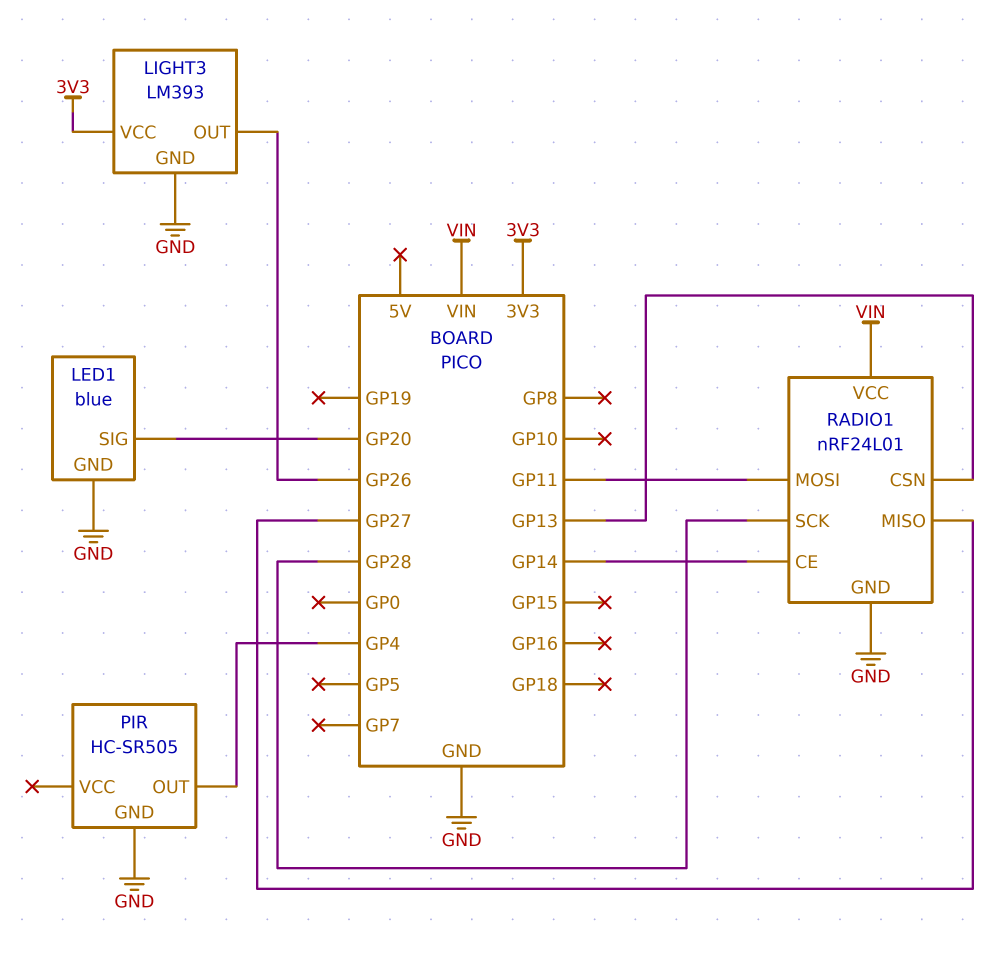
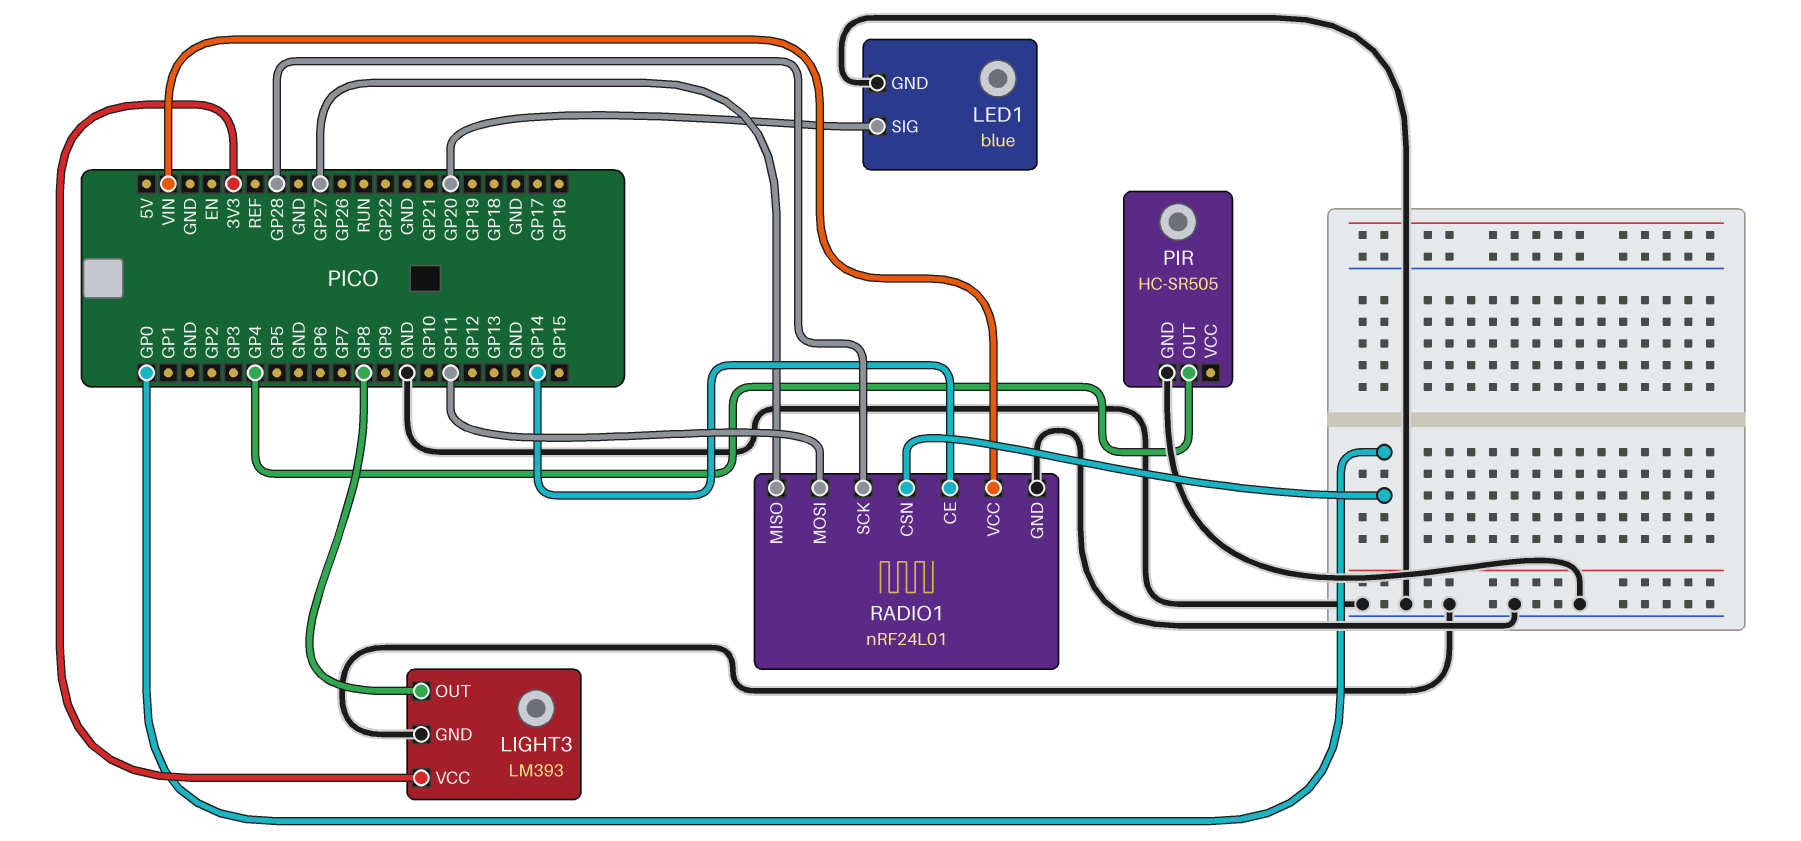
LIGHT3 pin OUT: GP26 -> GP8
RADIO1 pin CSN: GP13 -> GP0

